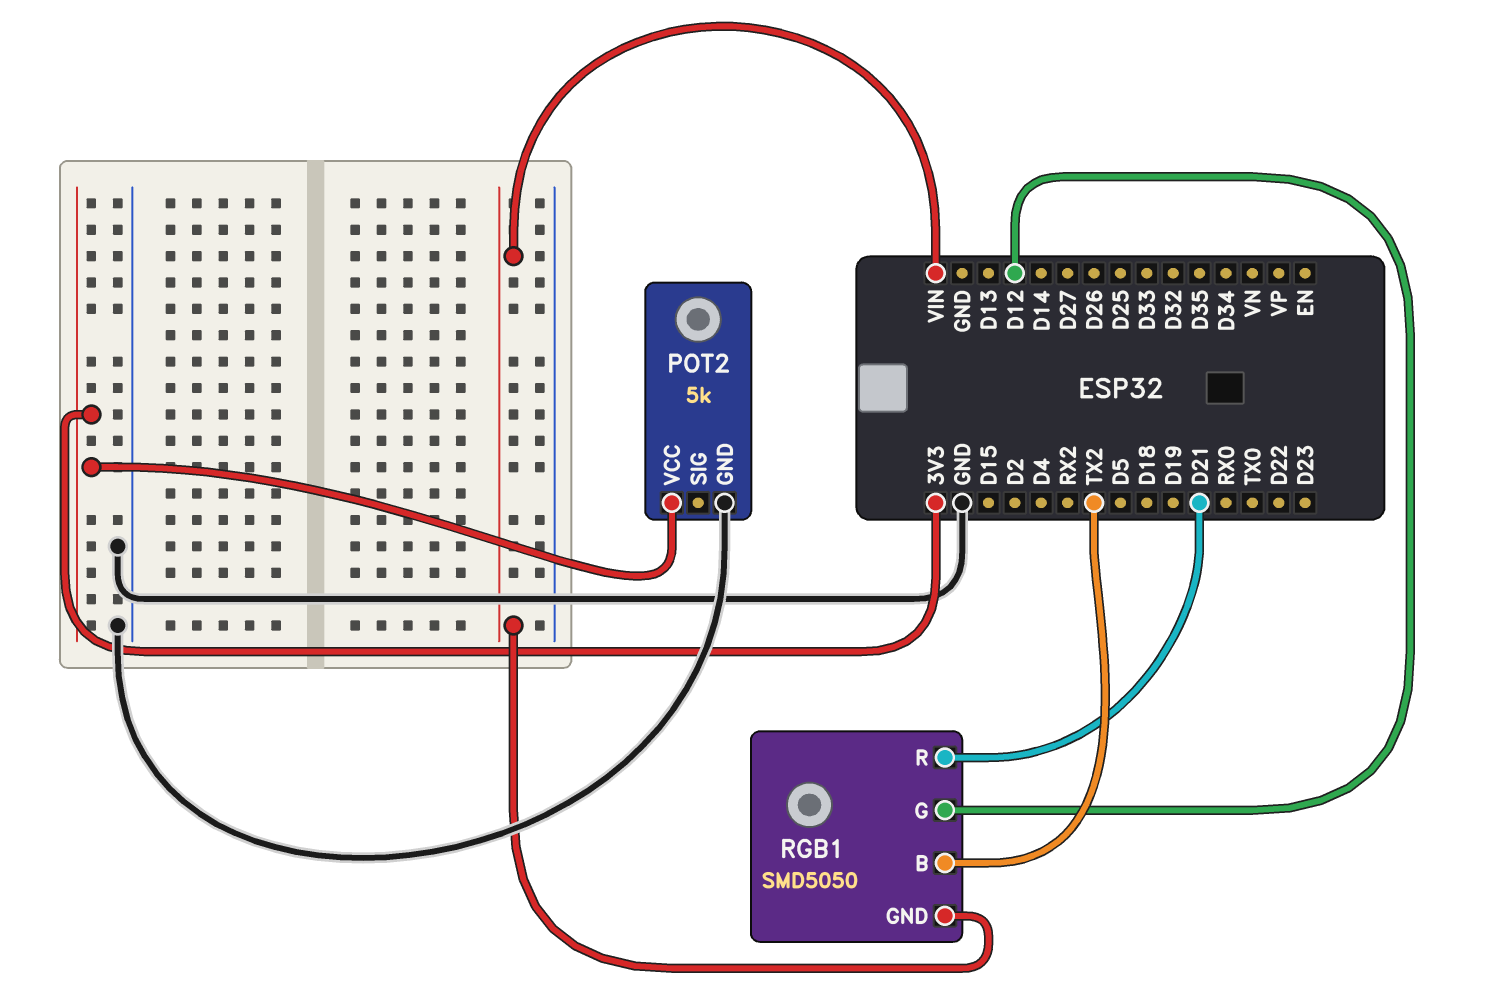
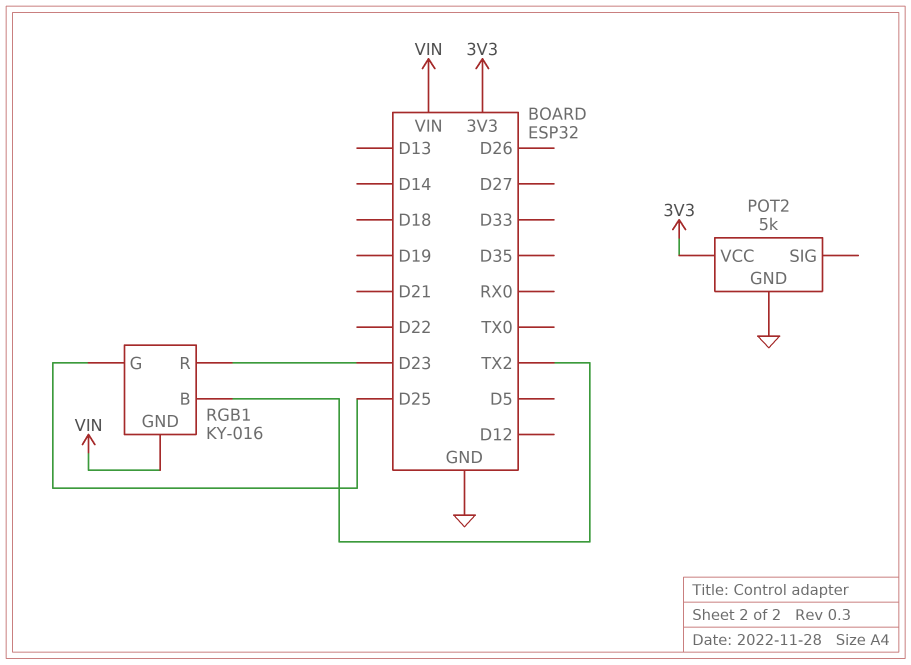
RGB1: SMD5050 -> KY-016
RGB1 pin G: D12 -> D25
RGB1 pin R: D21 -> D23

